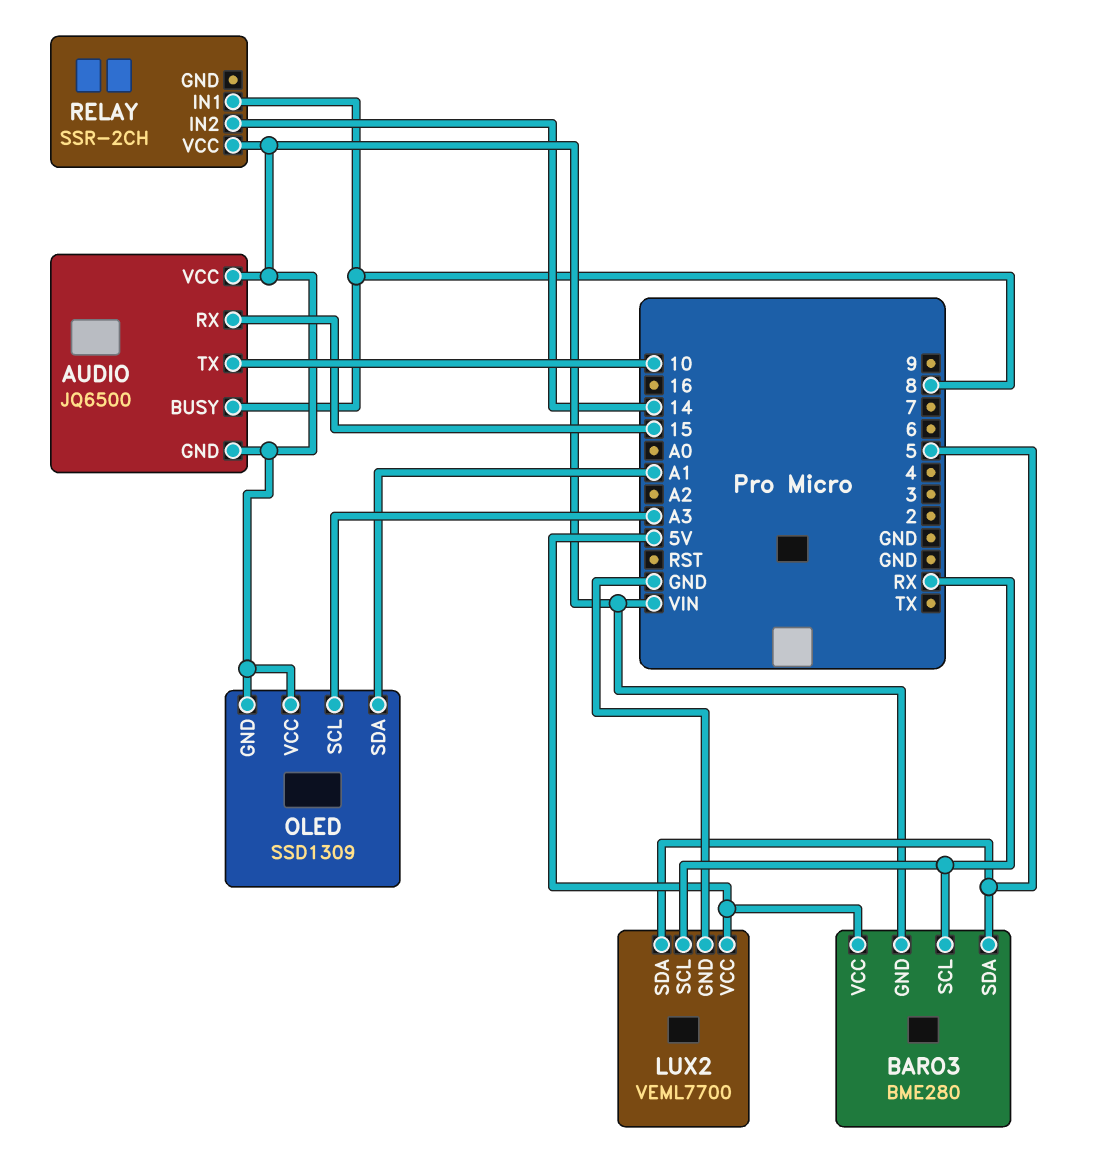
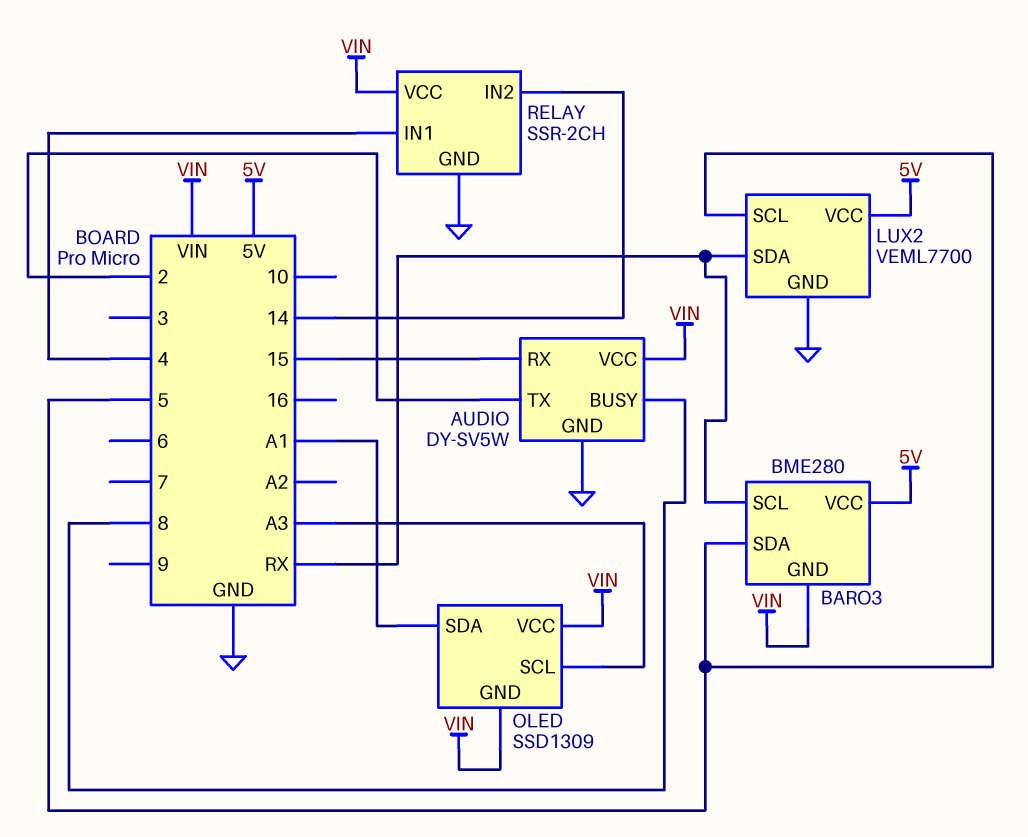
AUDIO: JQ6500 -> DY-SV5W
AUDIO pin GND: VIN -> GND
AUDIO pin TX: 10 -> 2
LUX2 pin SCL: RX -> 5
LUX2 pin SDA: 5 -> RX
RELAY pin GND: none -> GND
RELAY pin IN1: 8 -> 4

